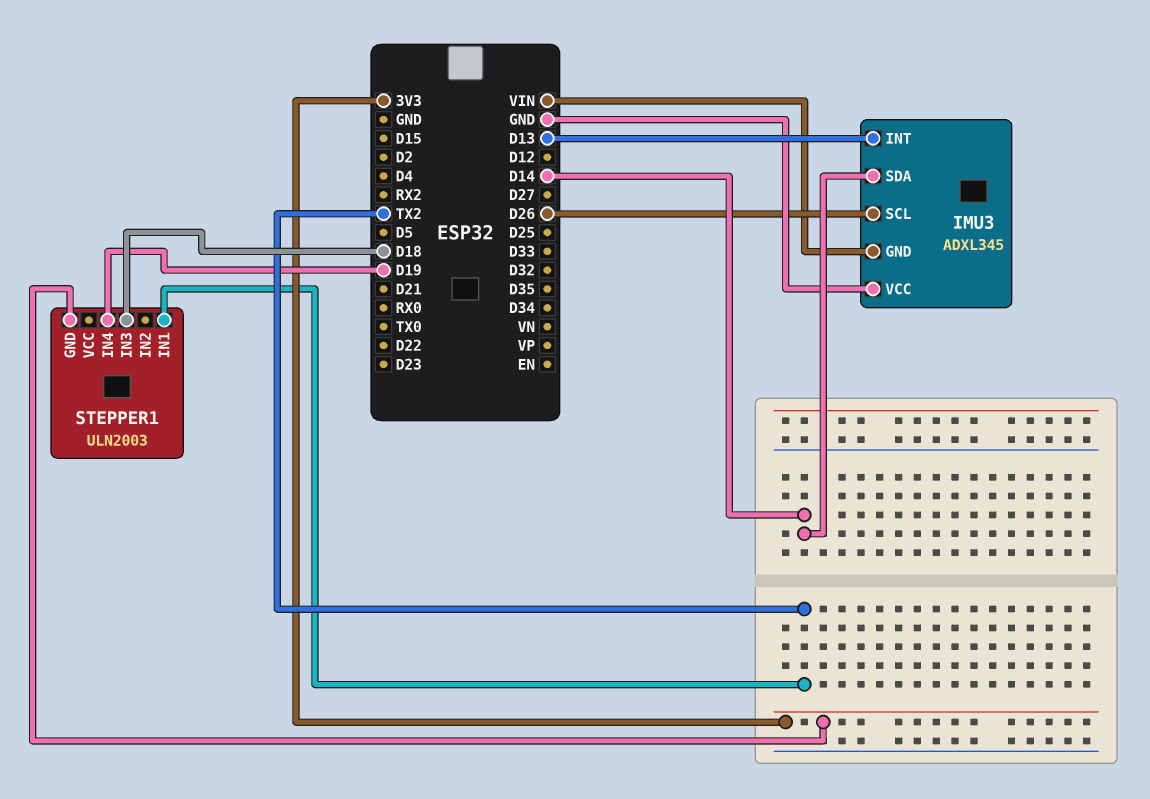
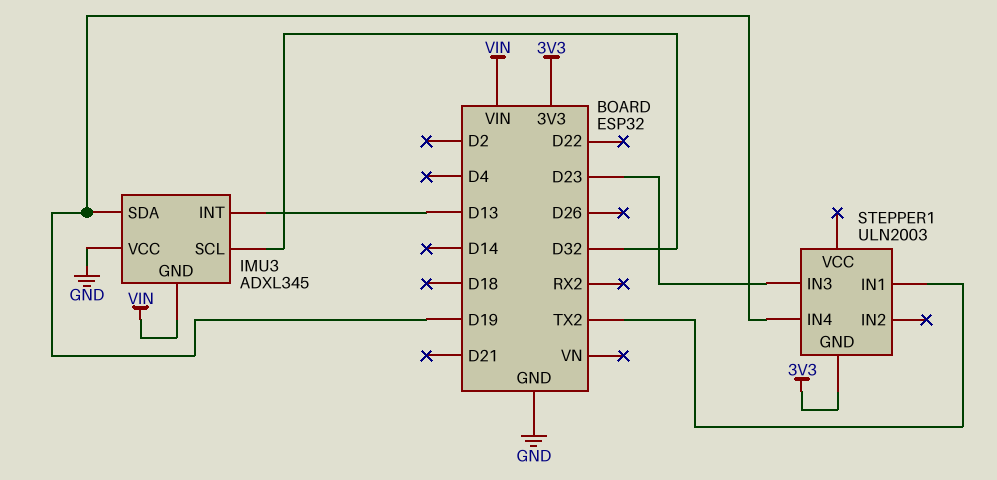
IMU3 pin SCL: D26 -> D32
IMU3 pin SDA: D14 -> D19
STEPPER1 pin IN3: D18 -> D23

